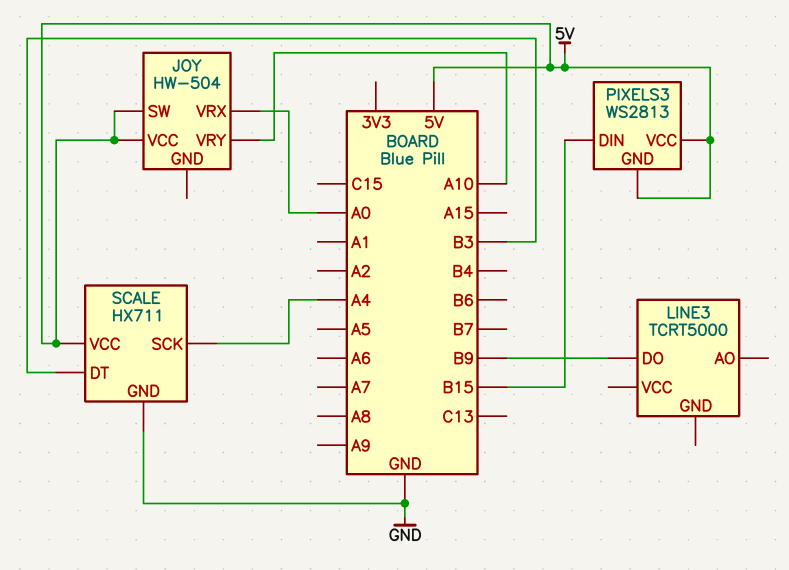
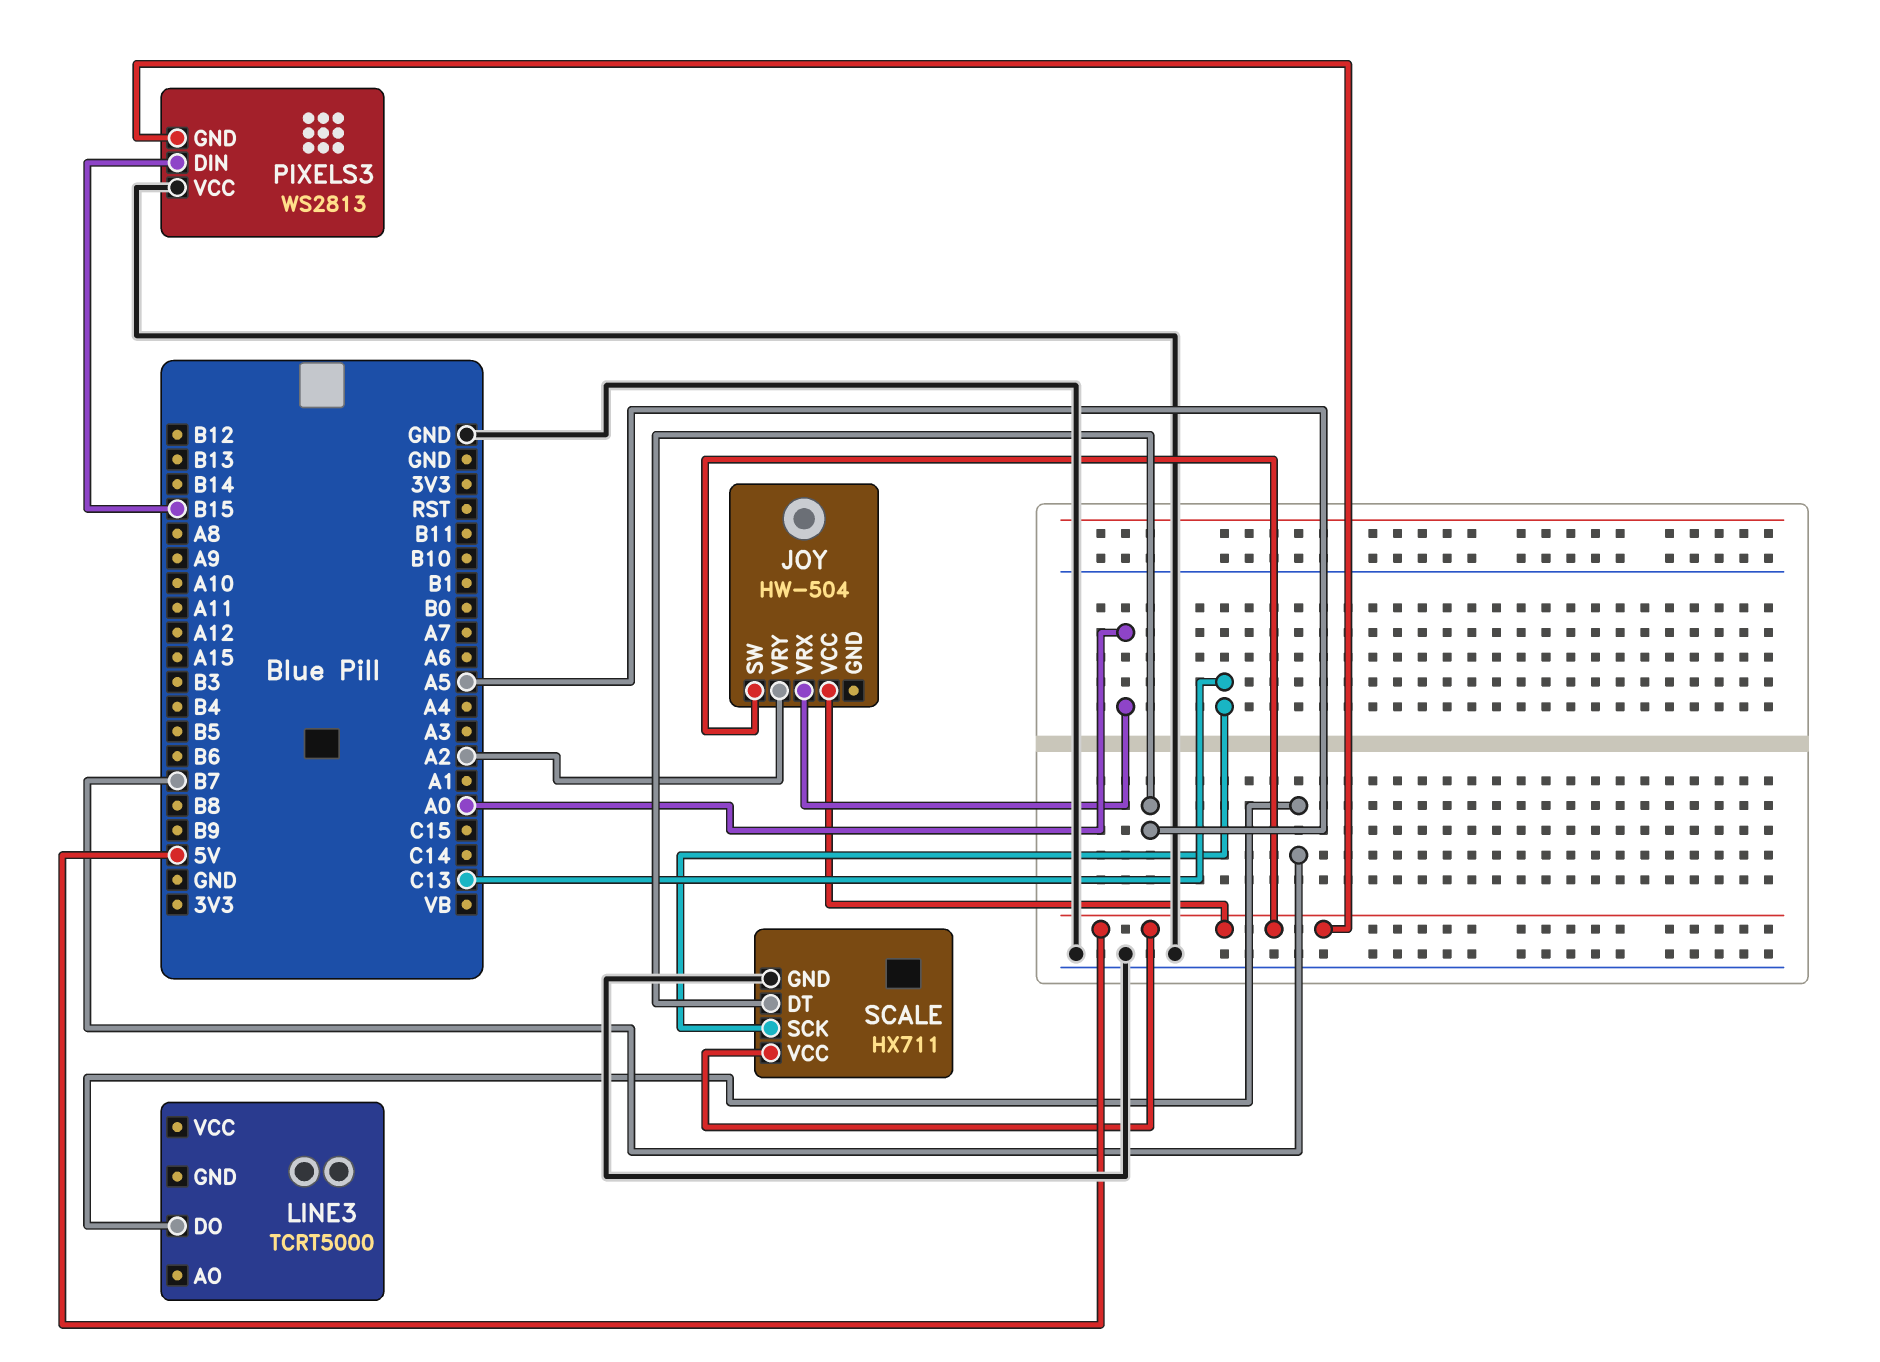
JOY pin VRY: A10 -> A2
LINE3 pin DO: B9 -> B7
PIXELS3 pin VCC: 5V -> GND
SCALE pin DT: B3 -> A5
SCALE pin SCK: A4 -> C13

